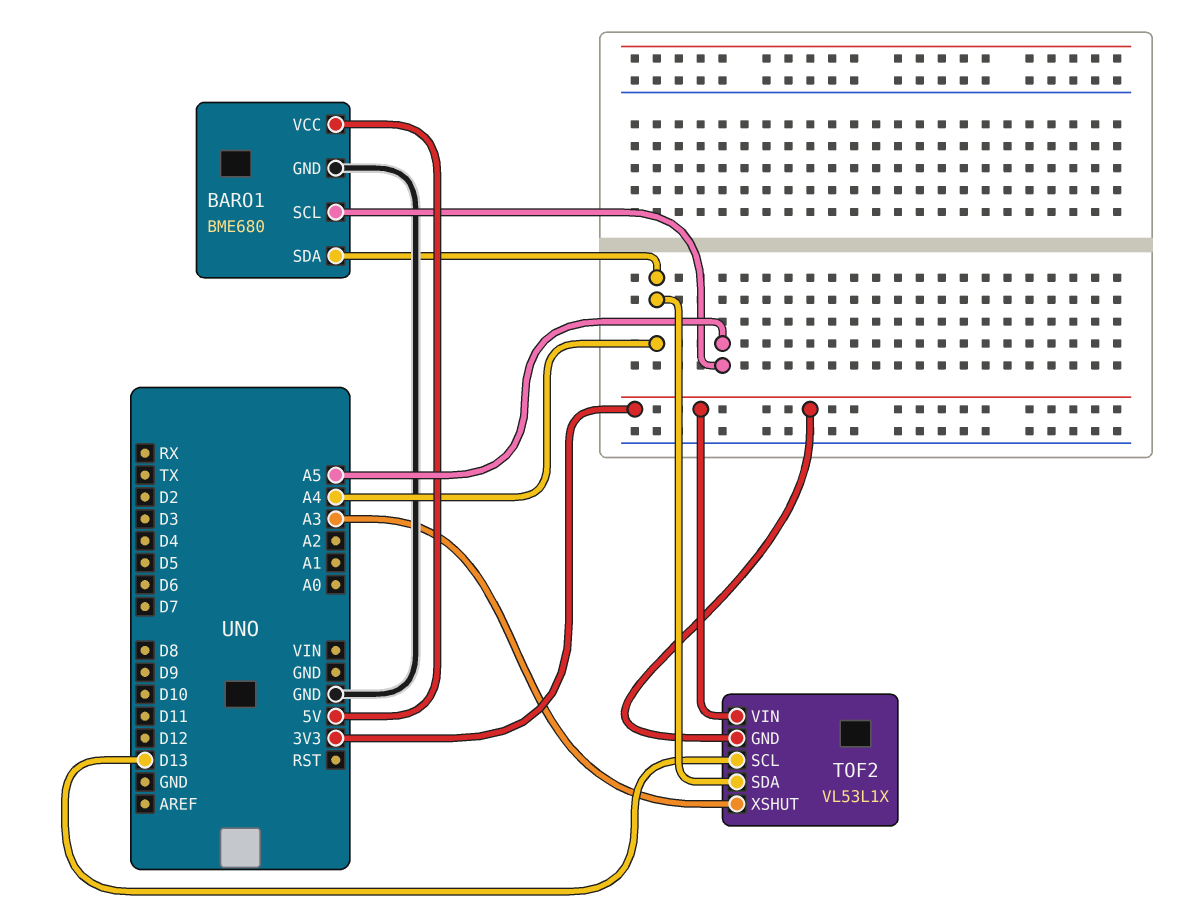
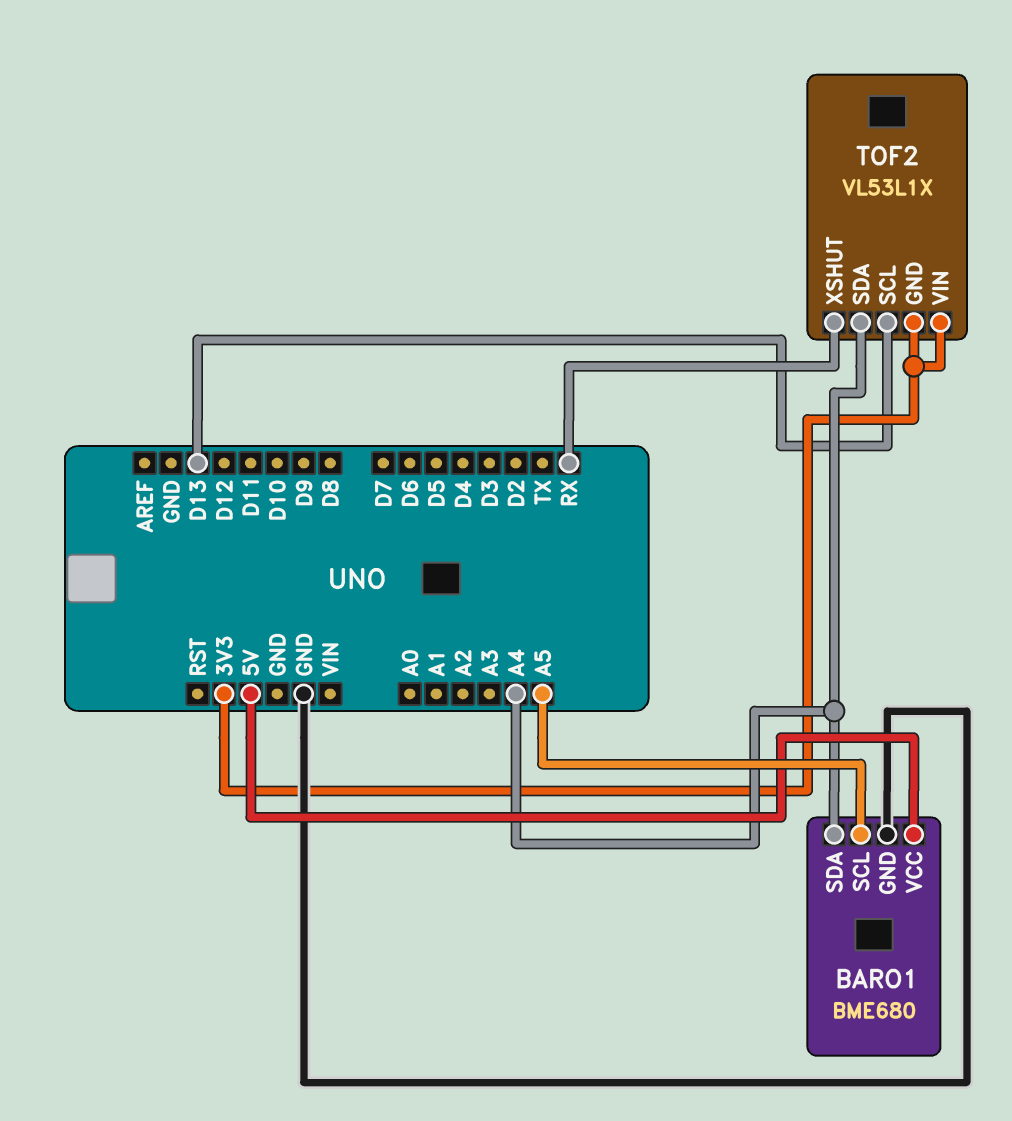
TOF2 pin XSHUT: A3 -> RX

